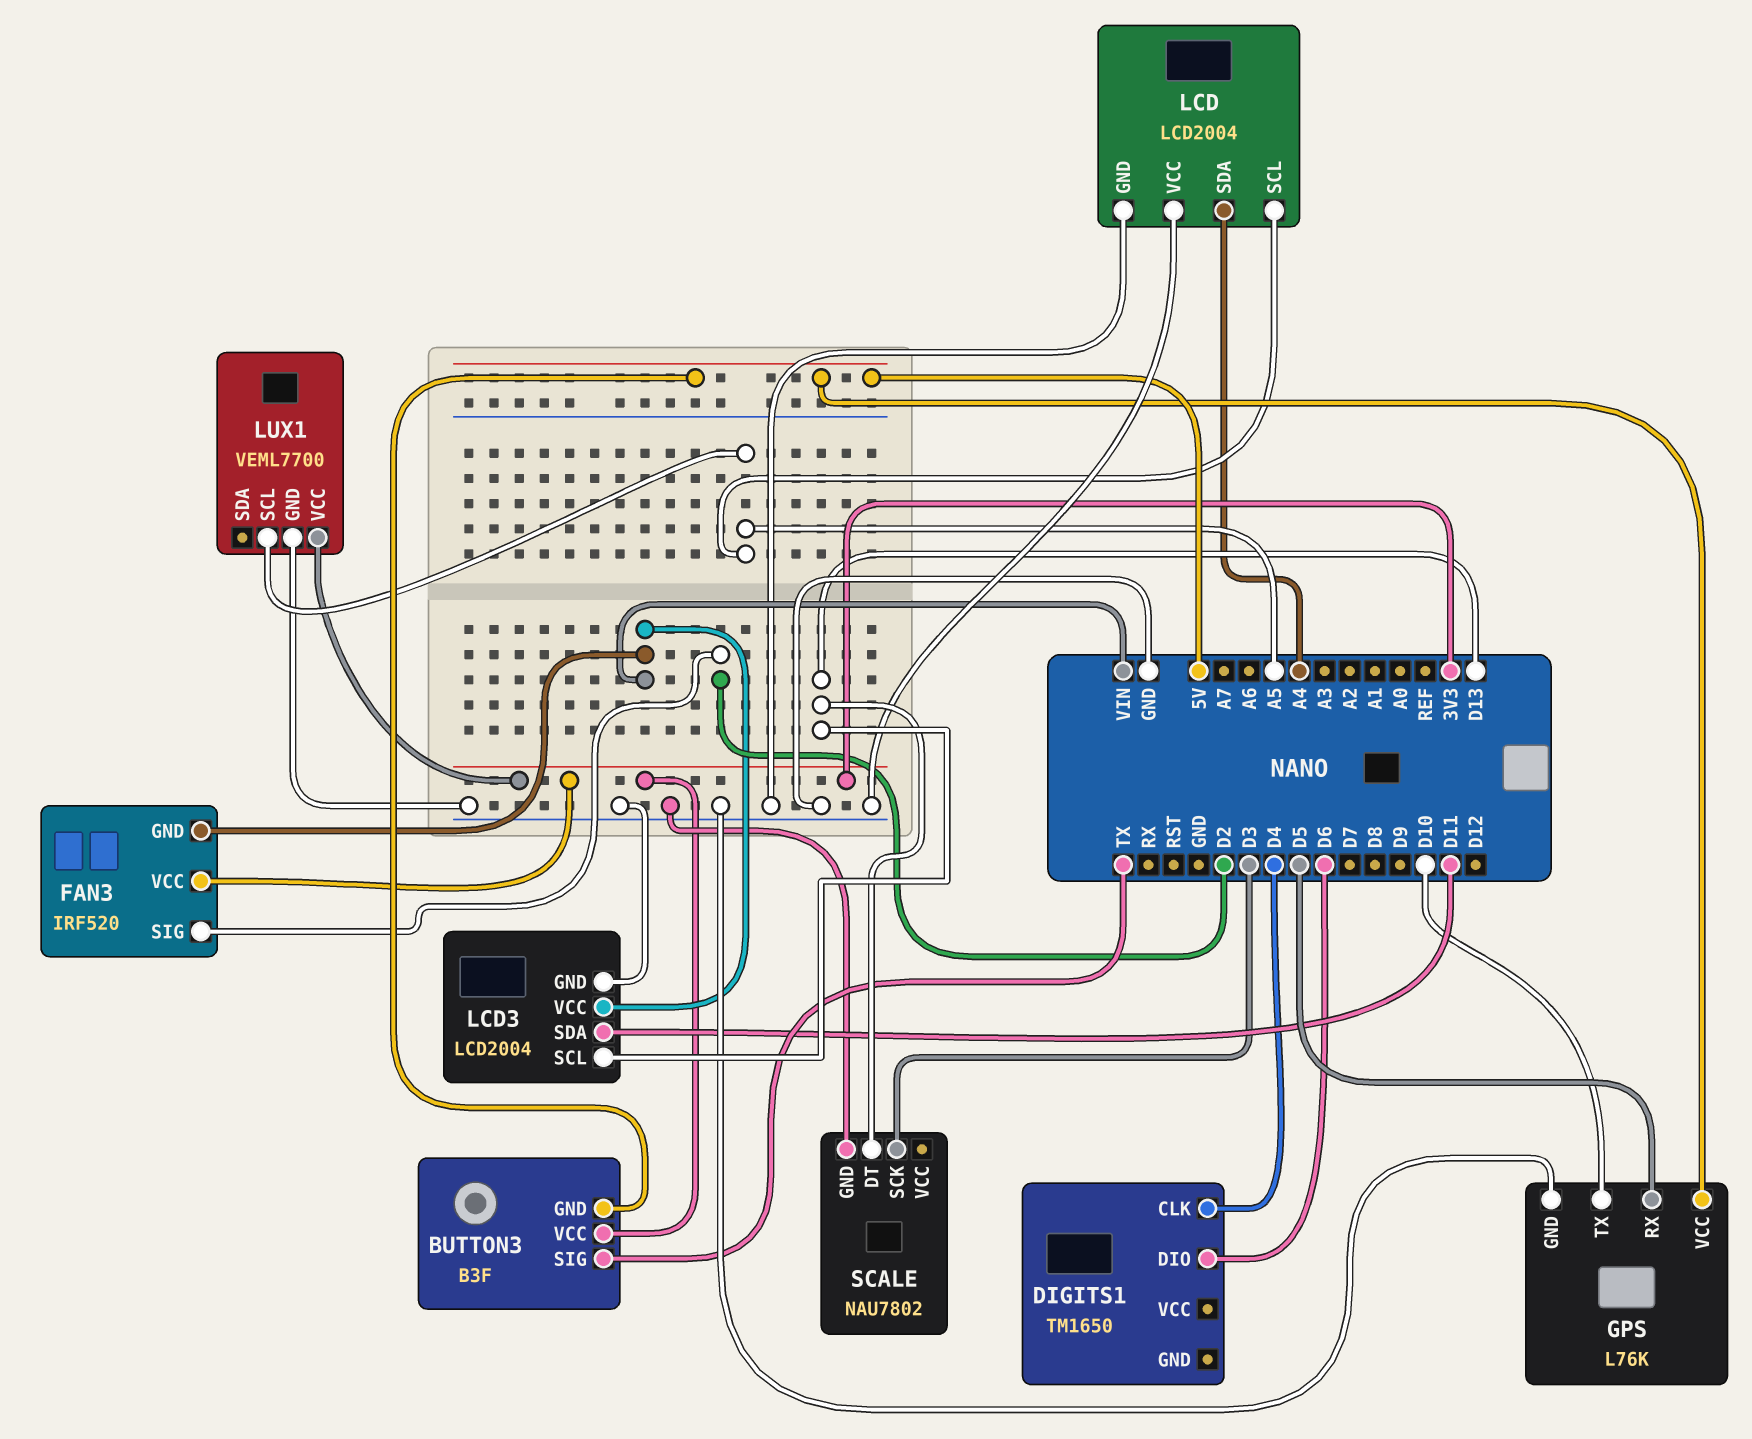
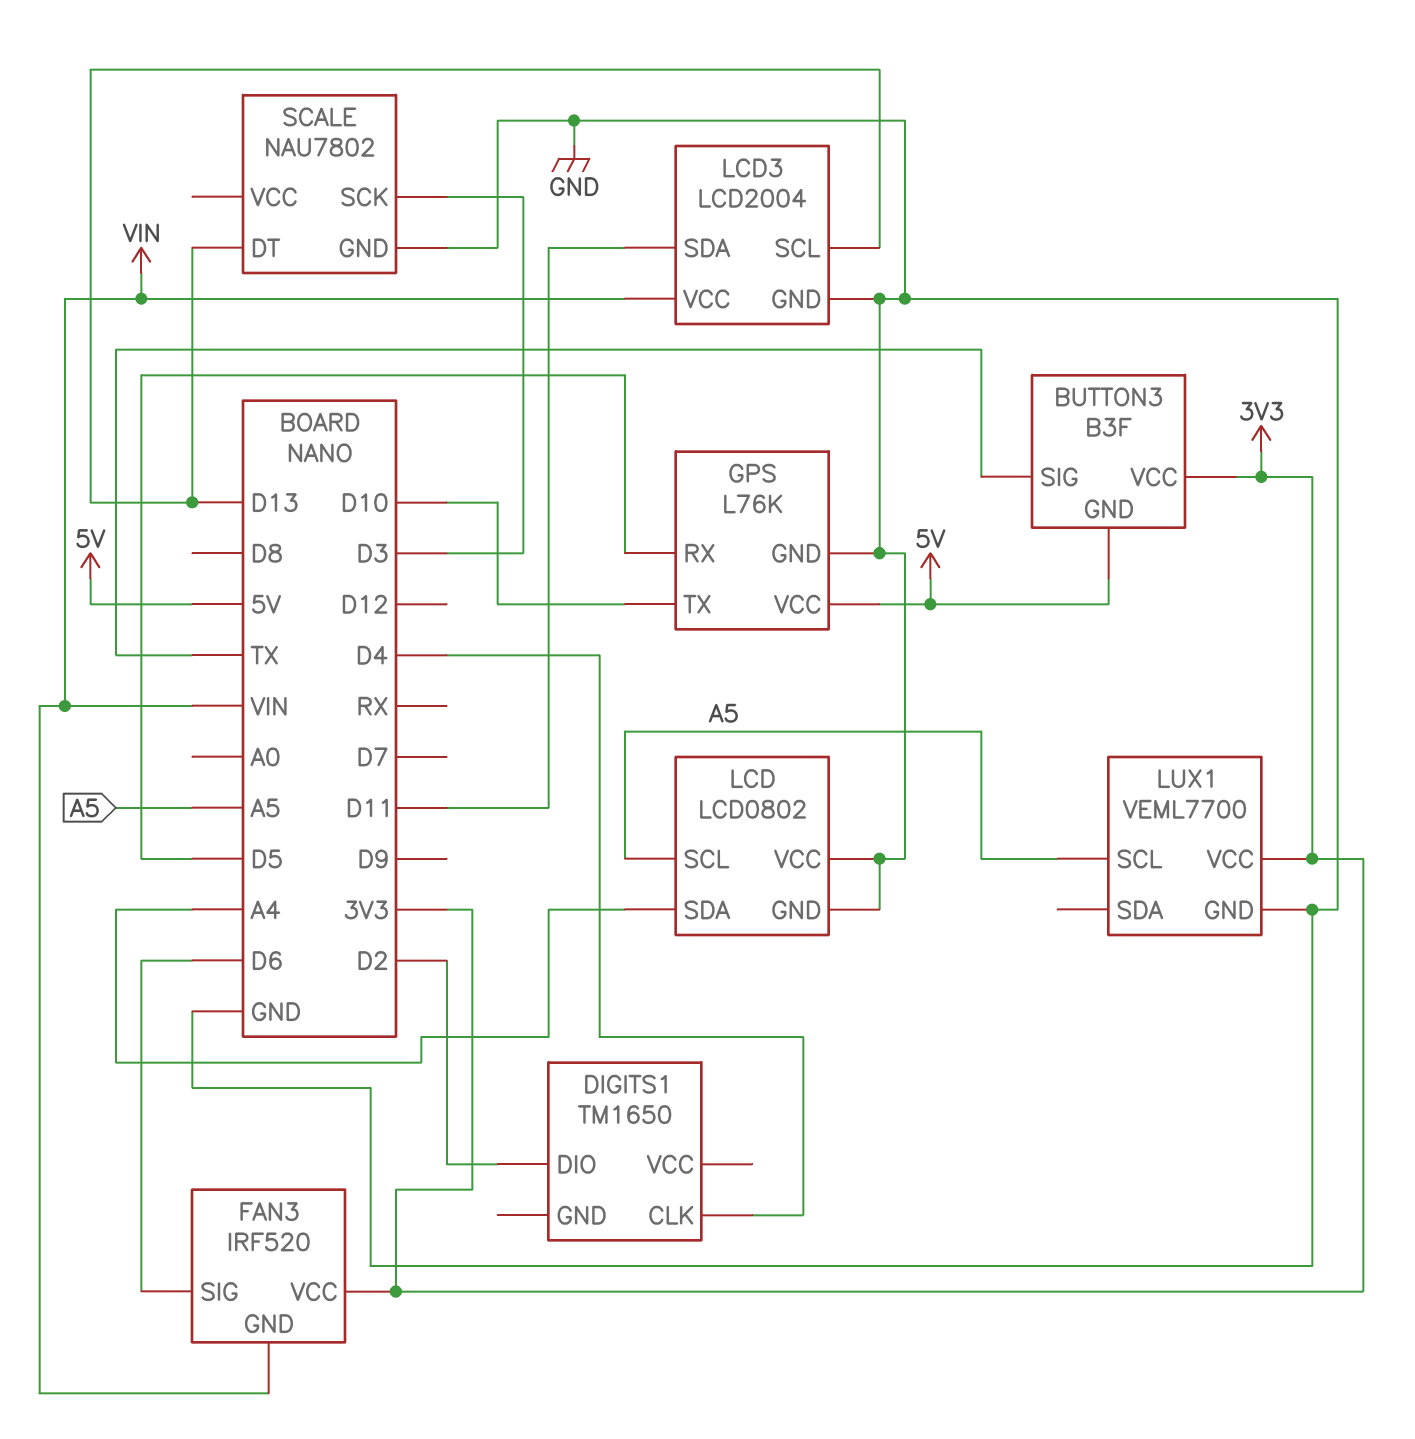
DIGITS1 pin DIO: D6 -> D2
FAN3 pin SIG: D2 -> D6
LCD: LCD2004 -> LCD0802

